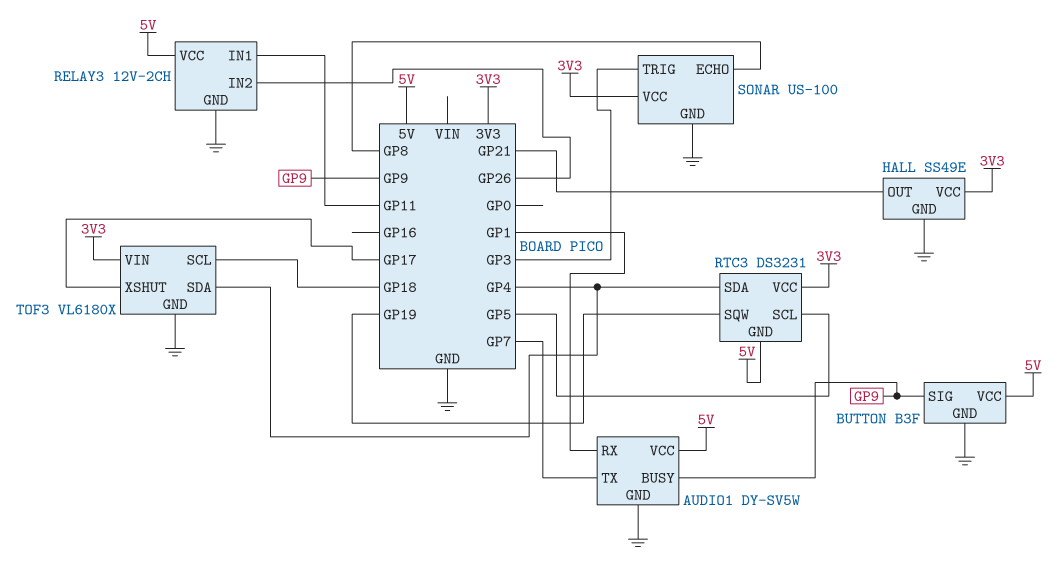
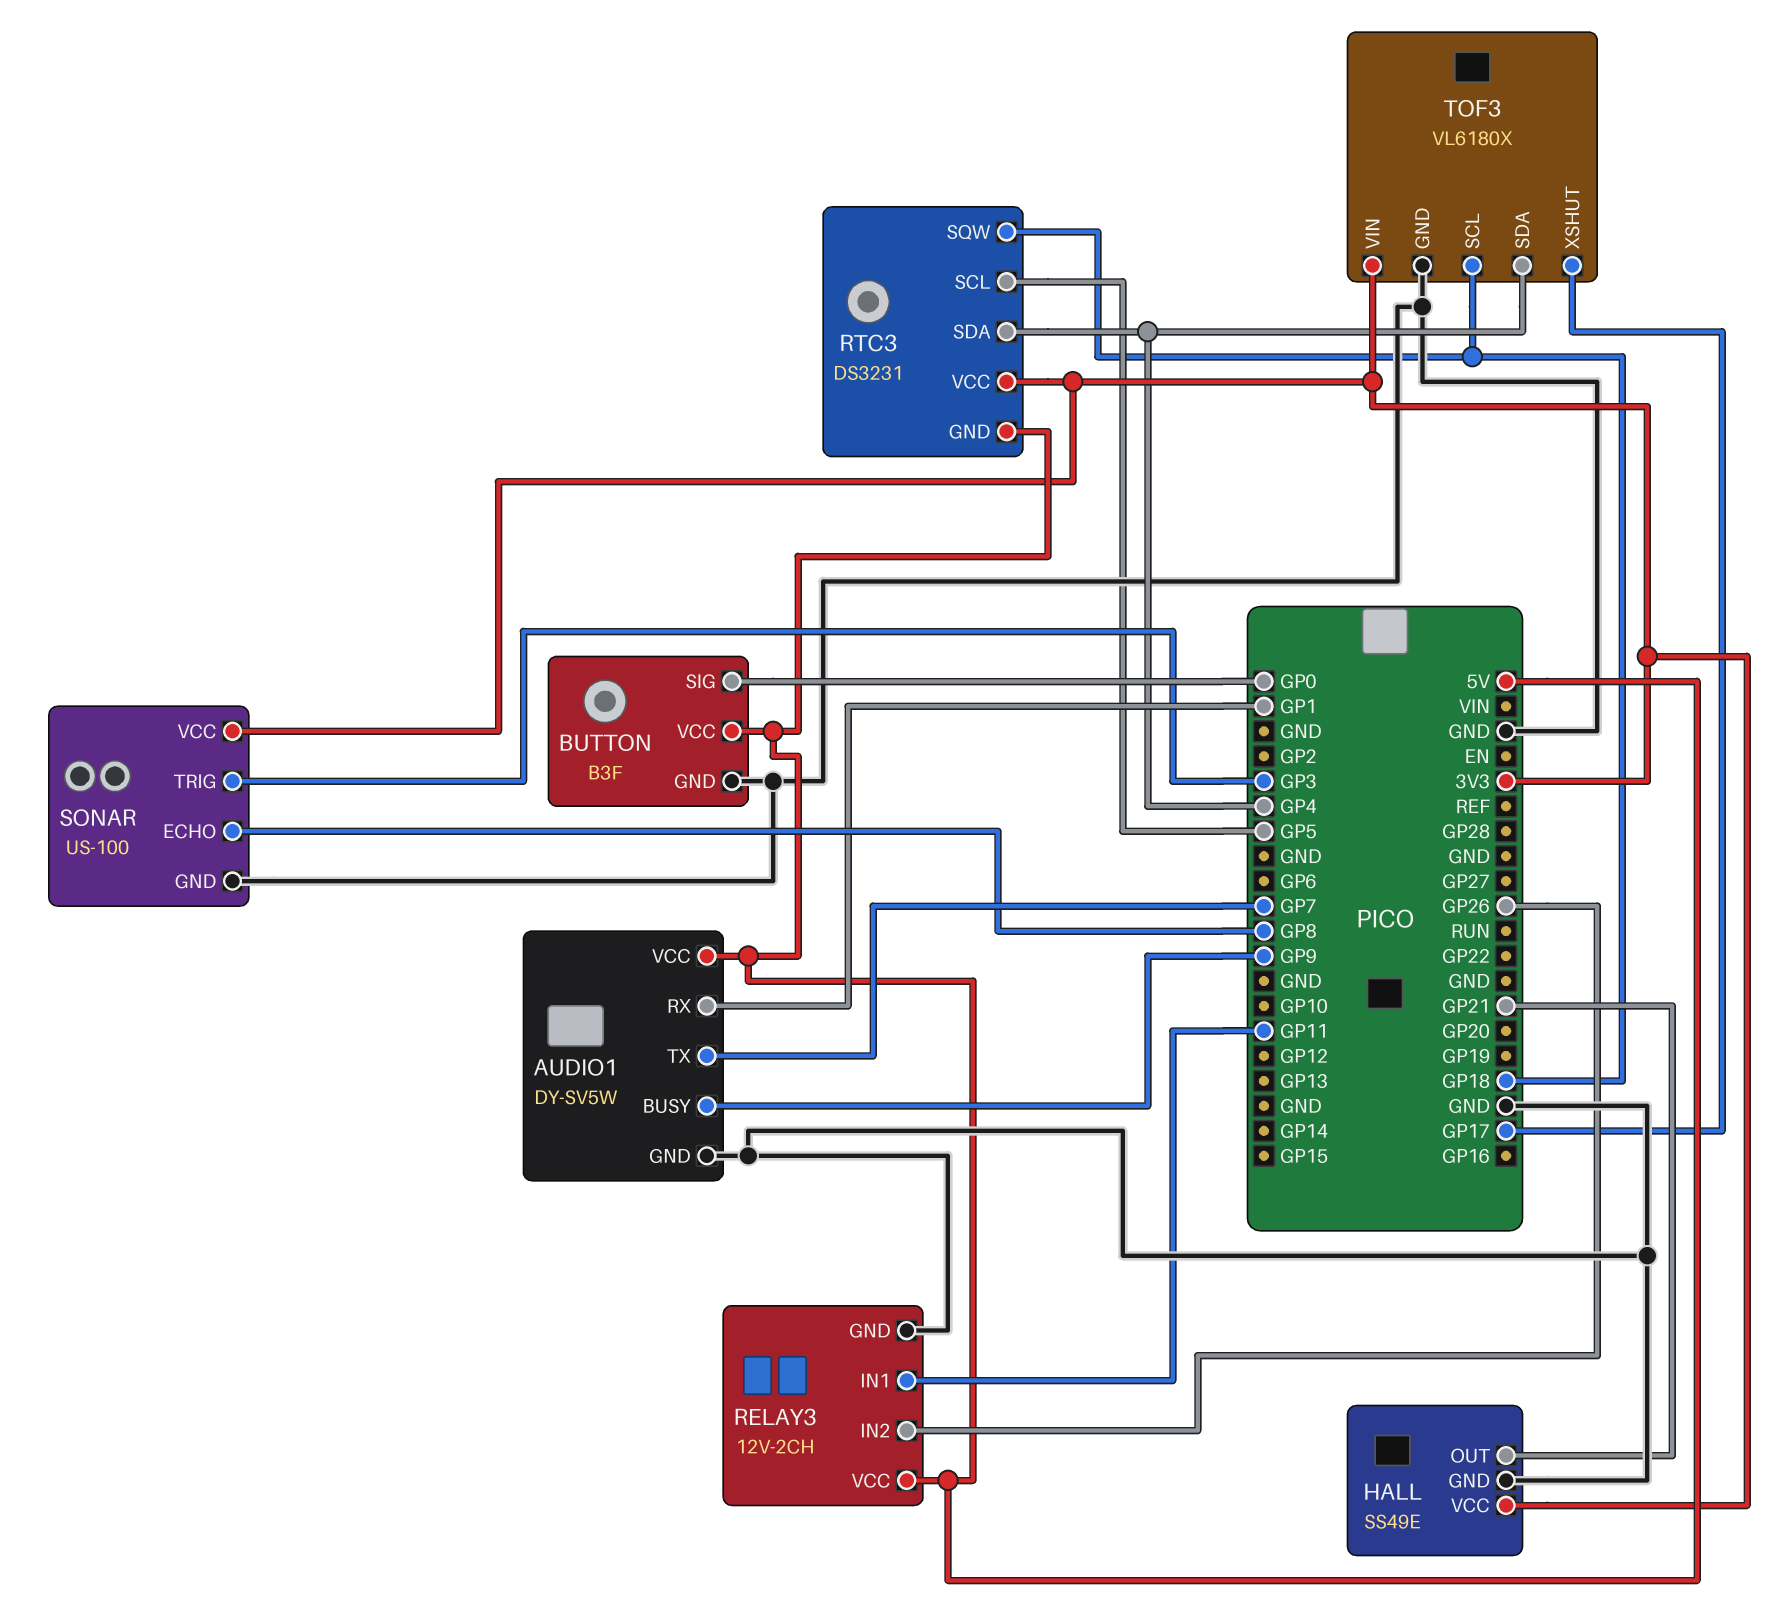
BUTTON pin SIG: GP9 -> GP0
RTC3 pin SQW: GP19 -> GP18

